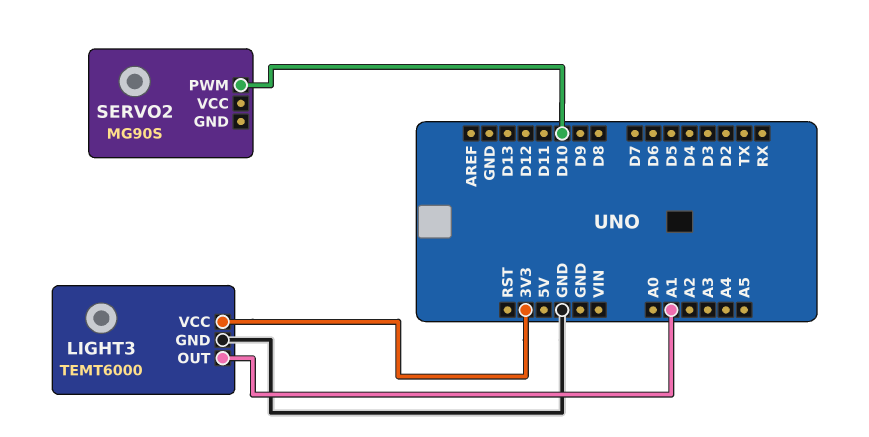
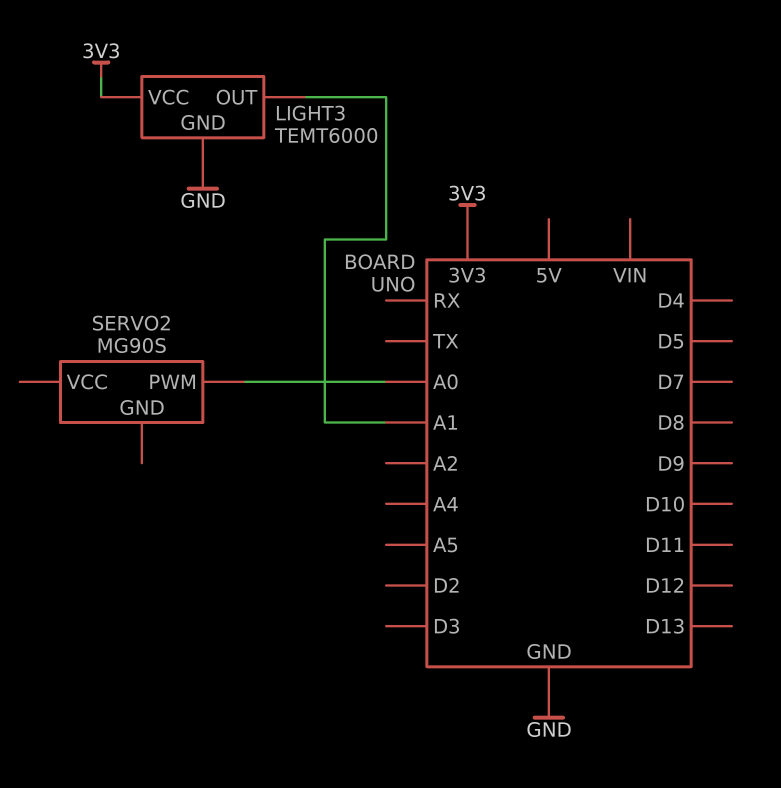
SERVO2 pin PWM: D10 -> A0

